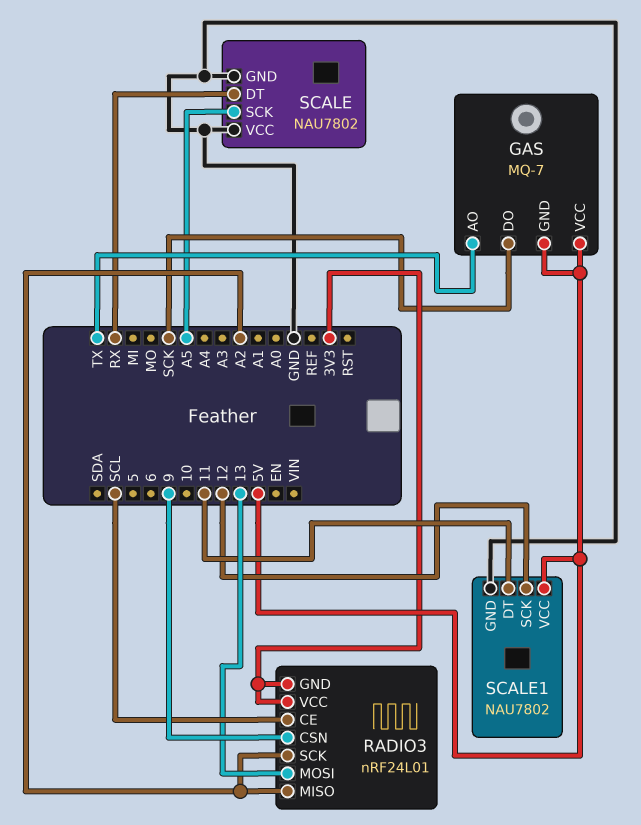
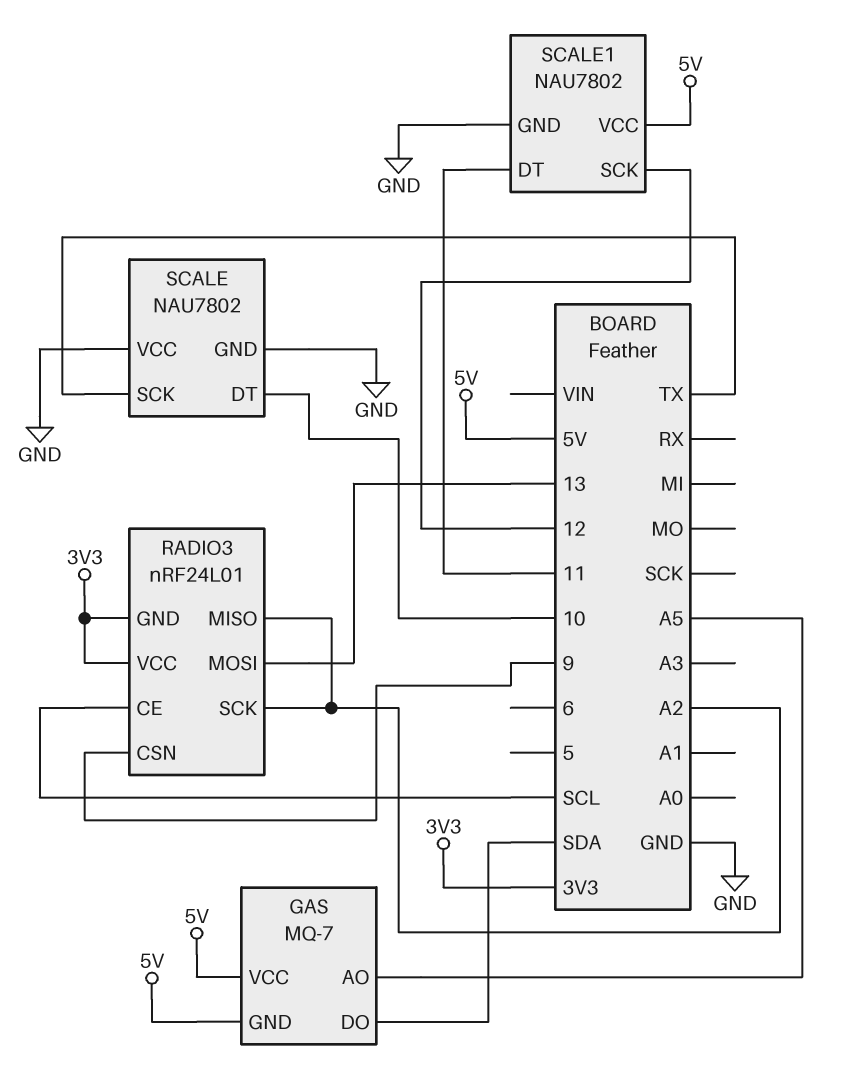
GAS pin AO: TX -> A5
GAS pin DO: SCK -> SDA
SCALE pin DT: RX -> 10
SCALE pin SCK: A5 -> TX

